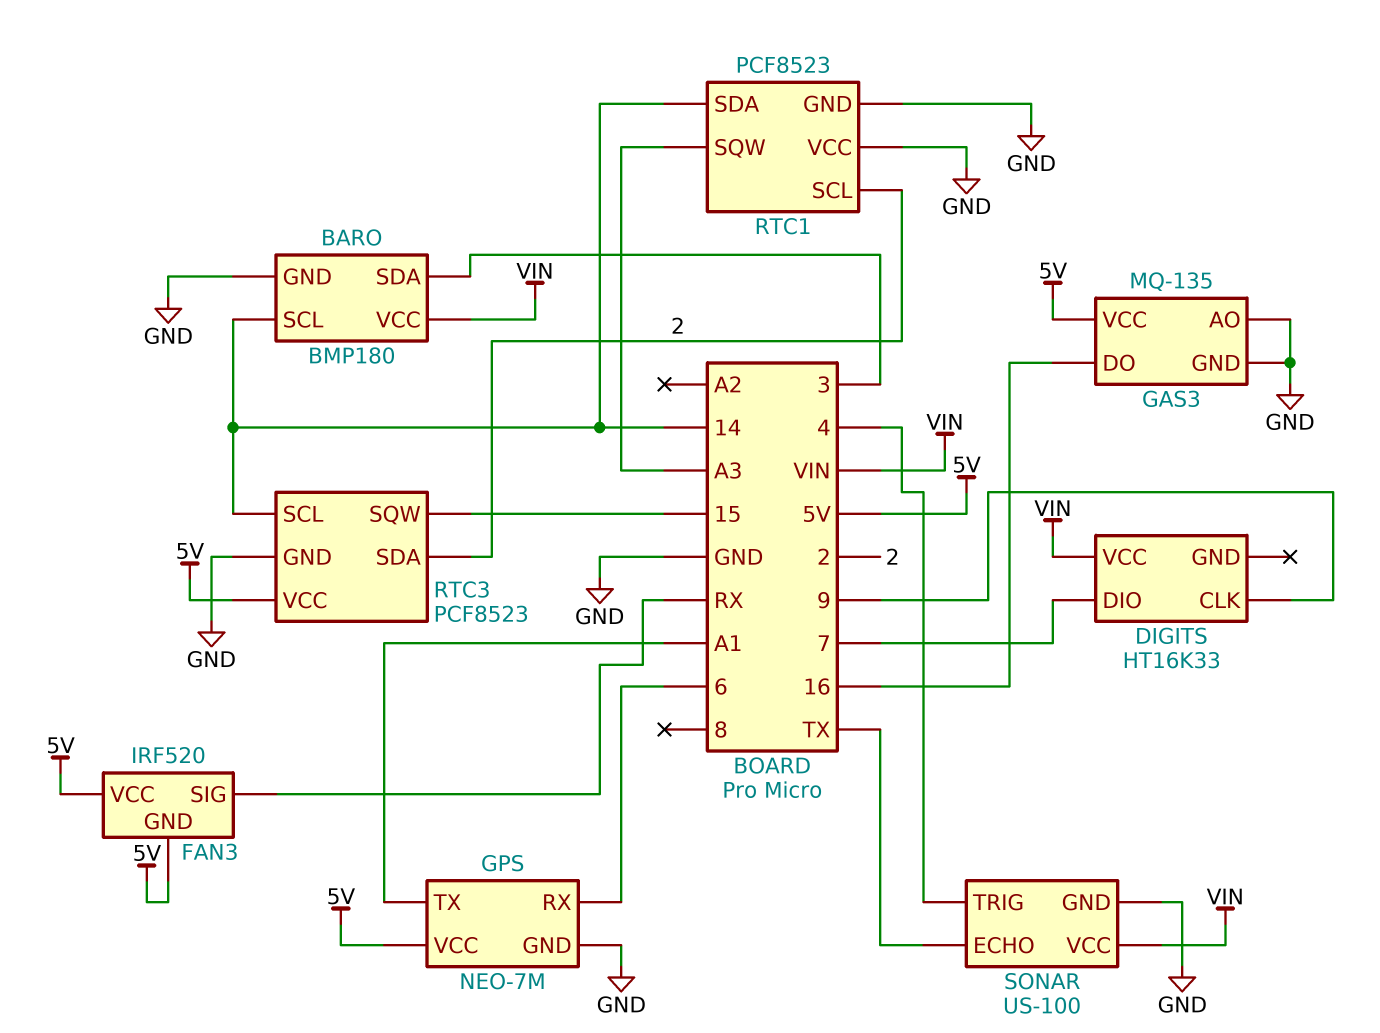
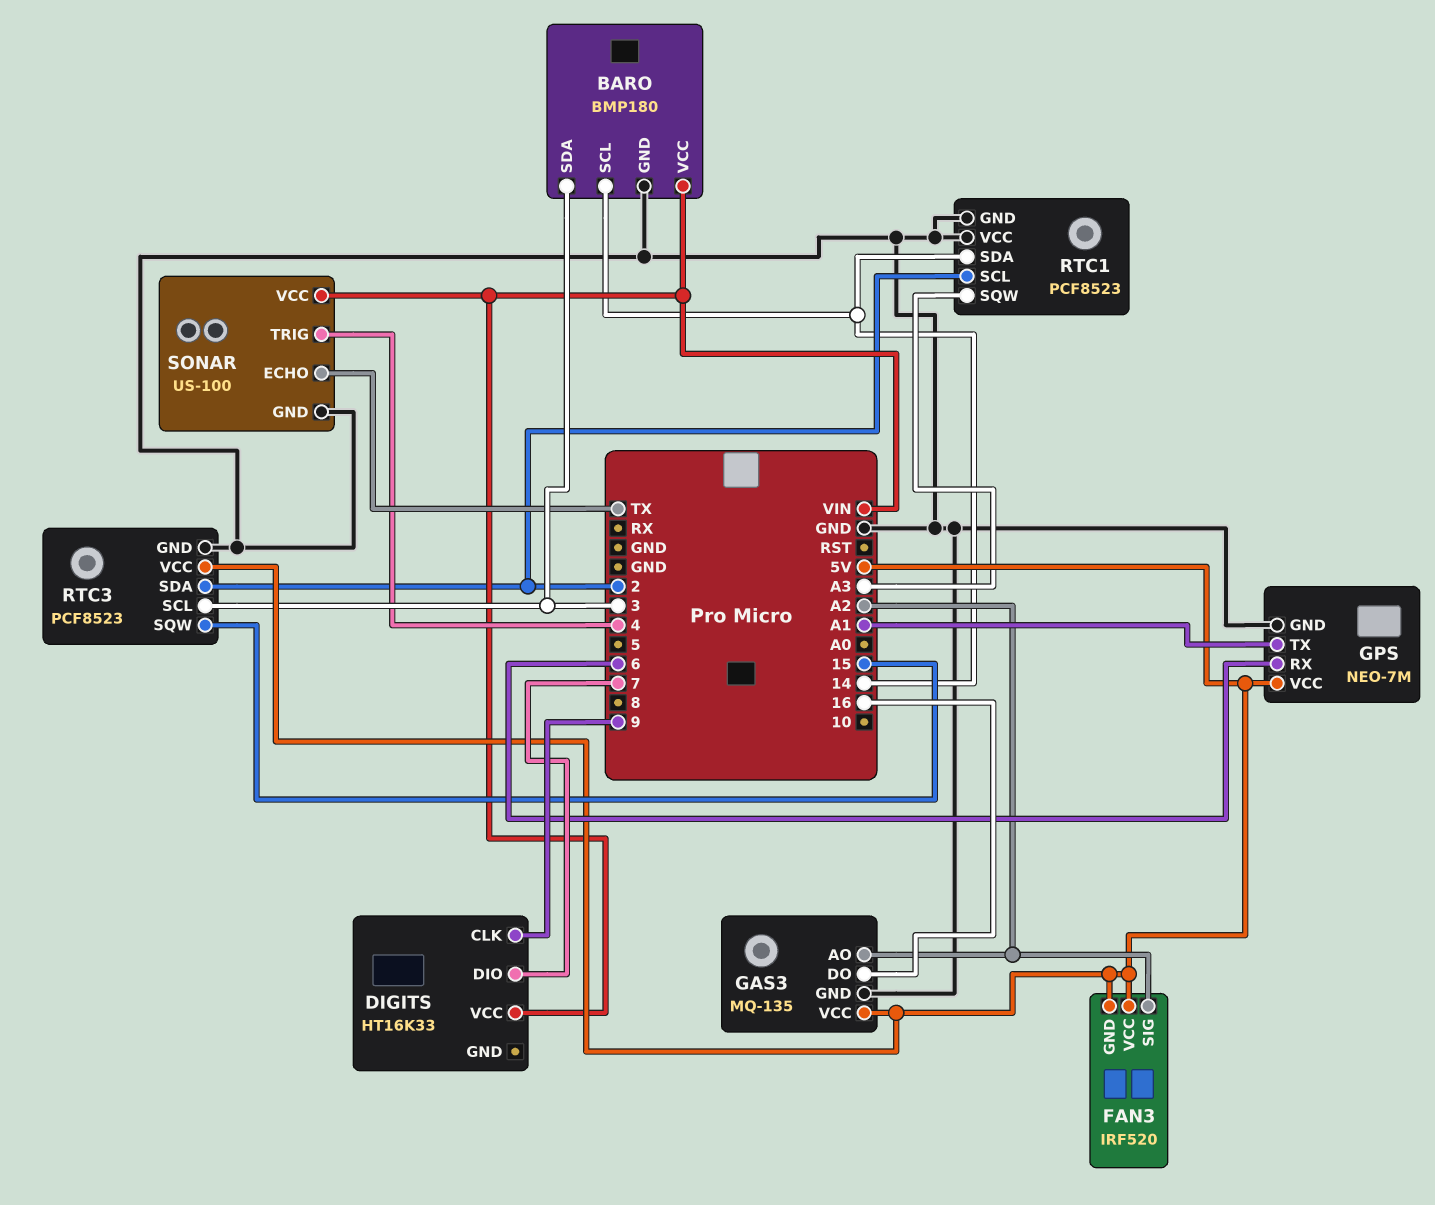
FAN3 pin SIG: RX -> A2
GAS3 pin AO: GND -> A2
RTC3 pin SCL: 14 -> 3

